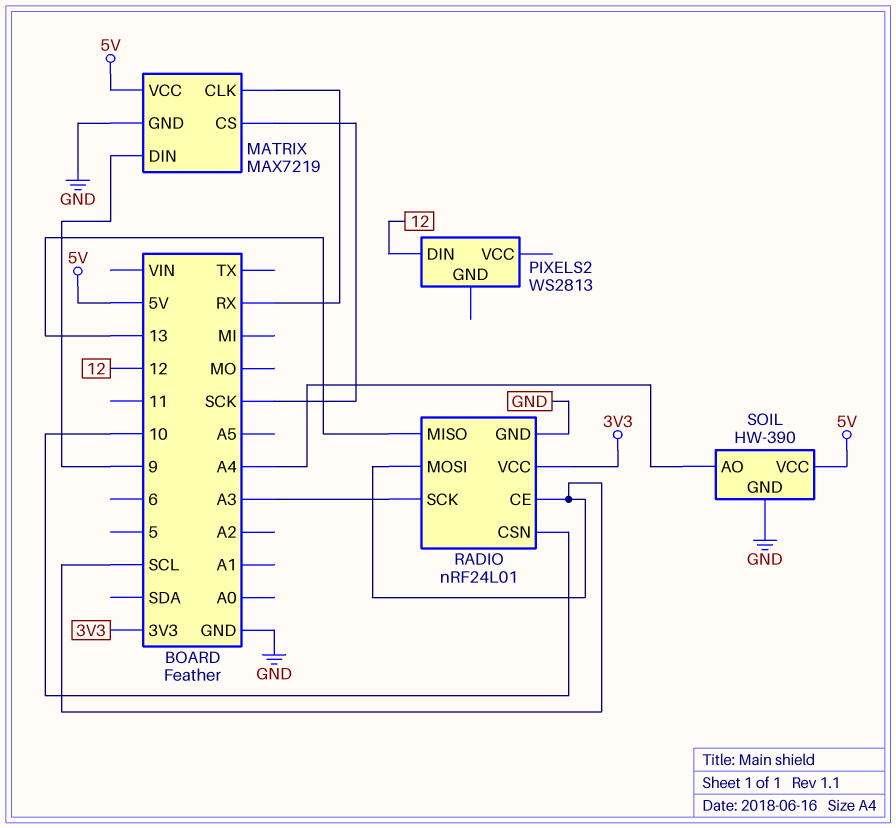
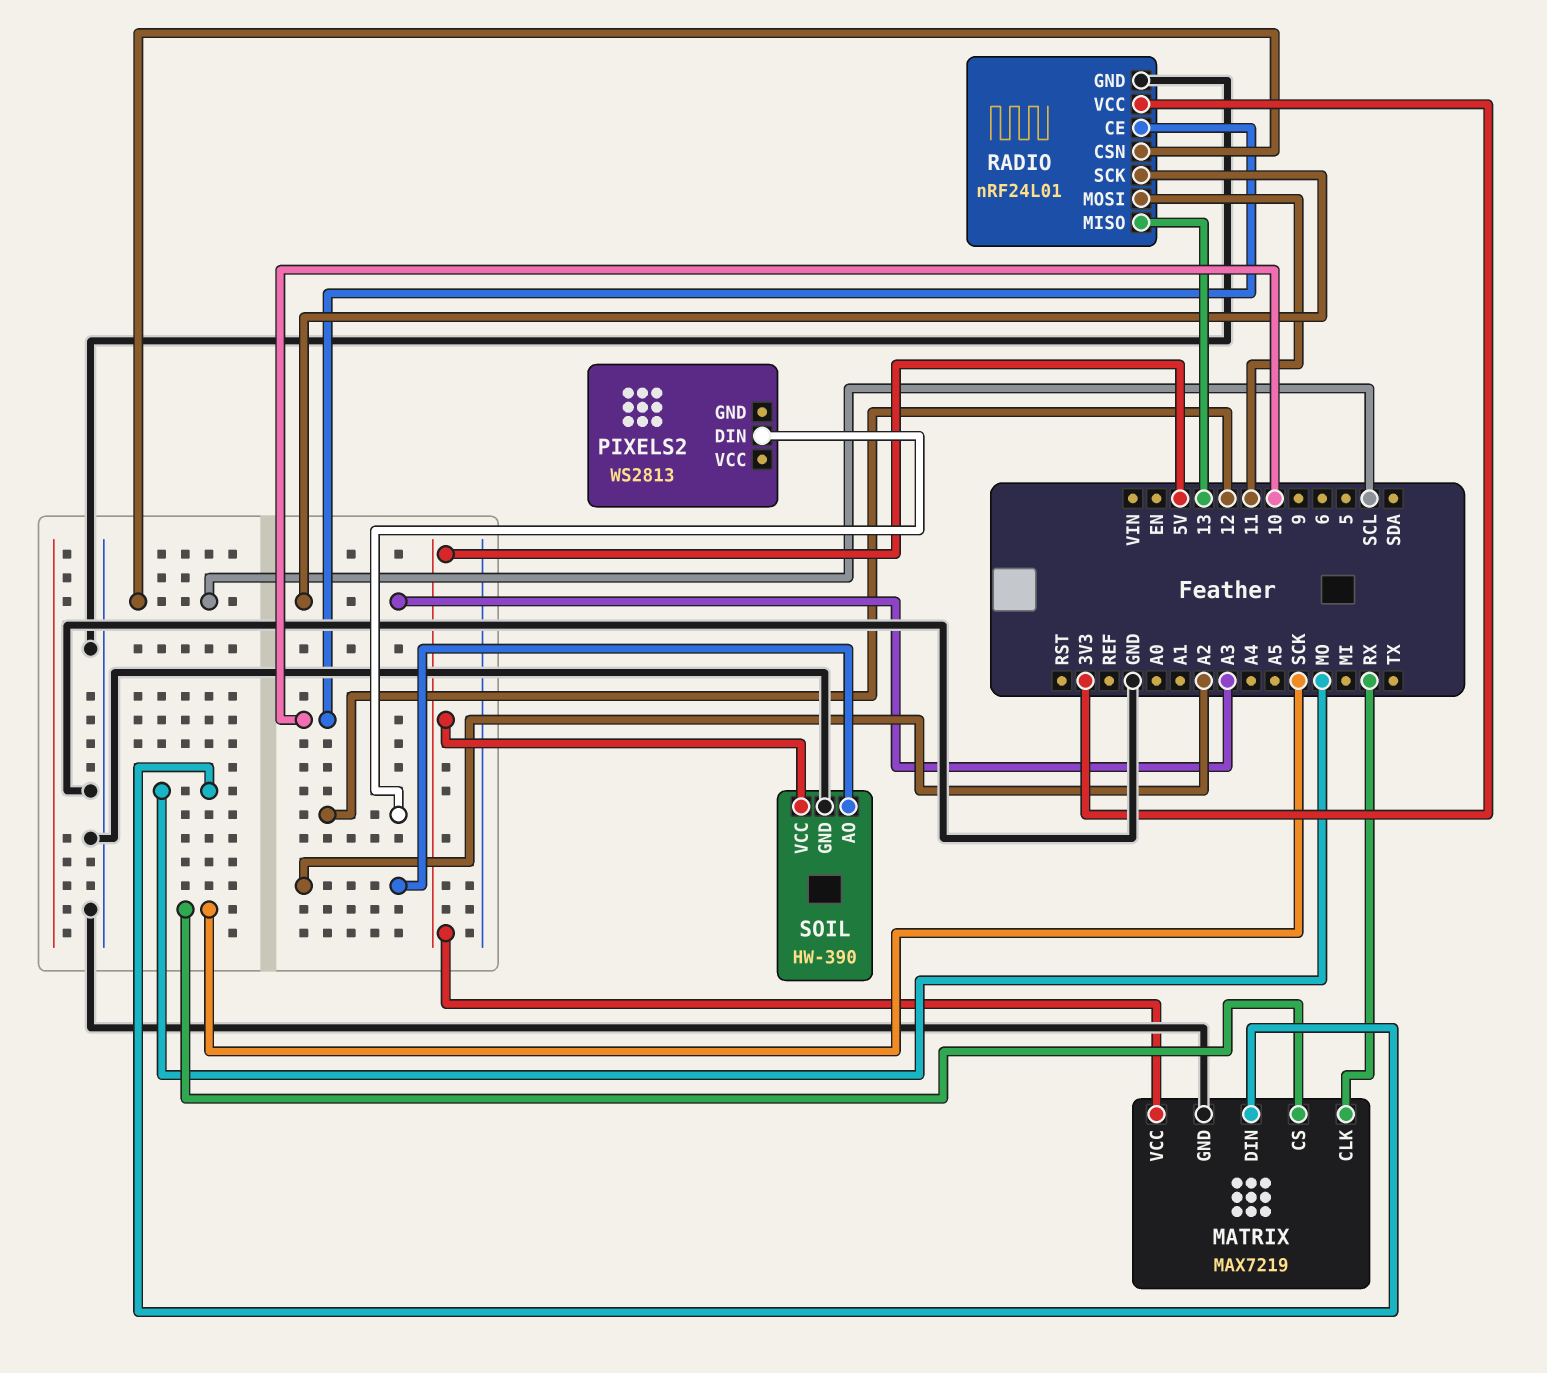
MATRIX pin DIN: 9 -> MO
RADIO pin CE: SCL -> 10
RADIO pin CSN: 10 -> SCL
RADIO pin MOSI: SCL -> 11
SOIL pin AO: A4 -> A2

